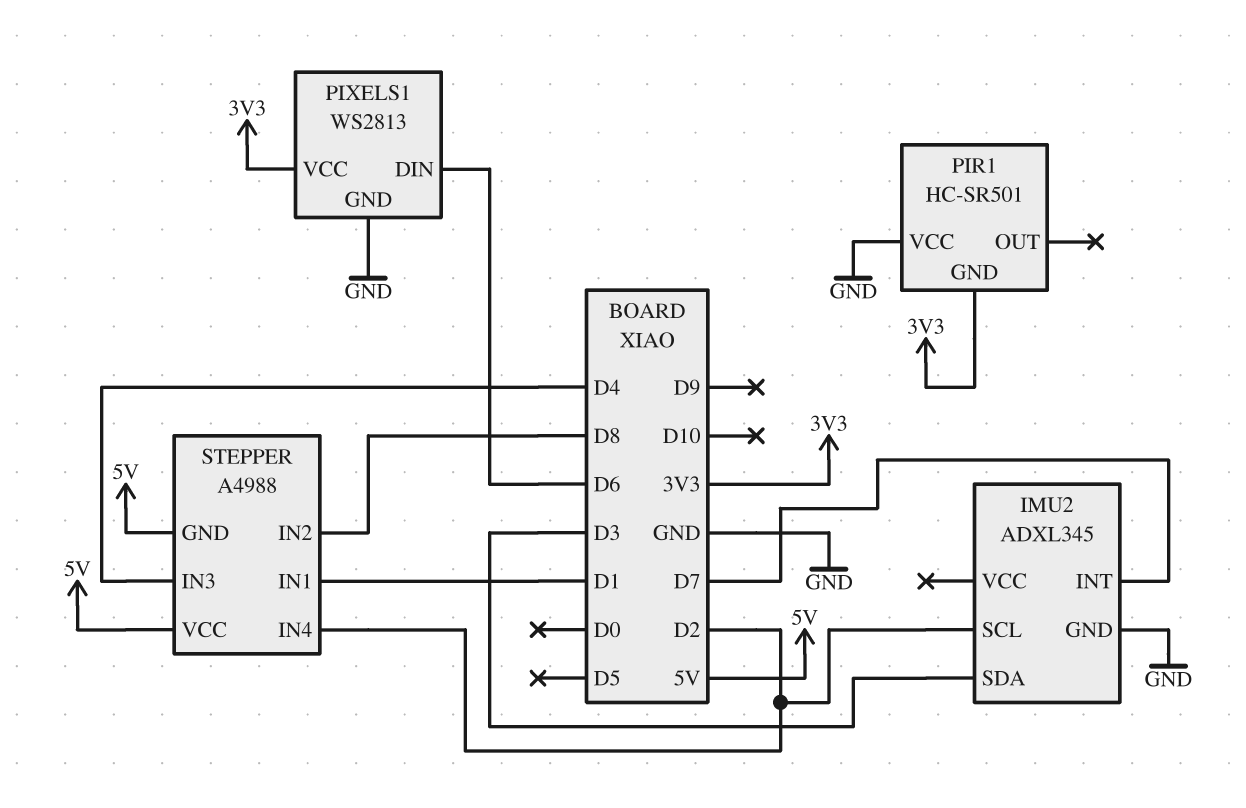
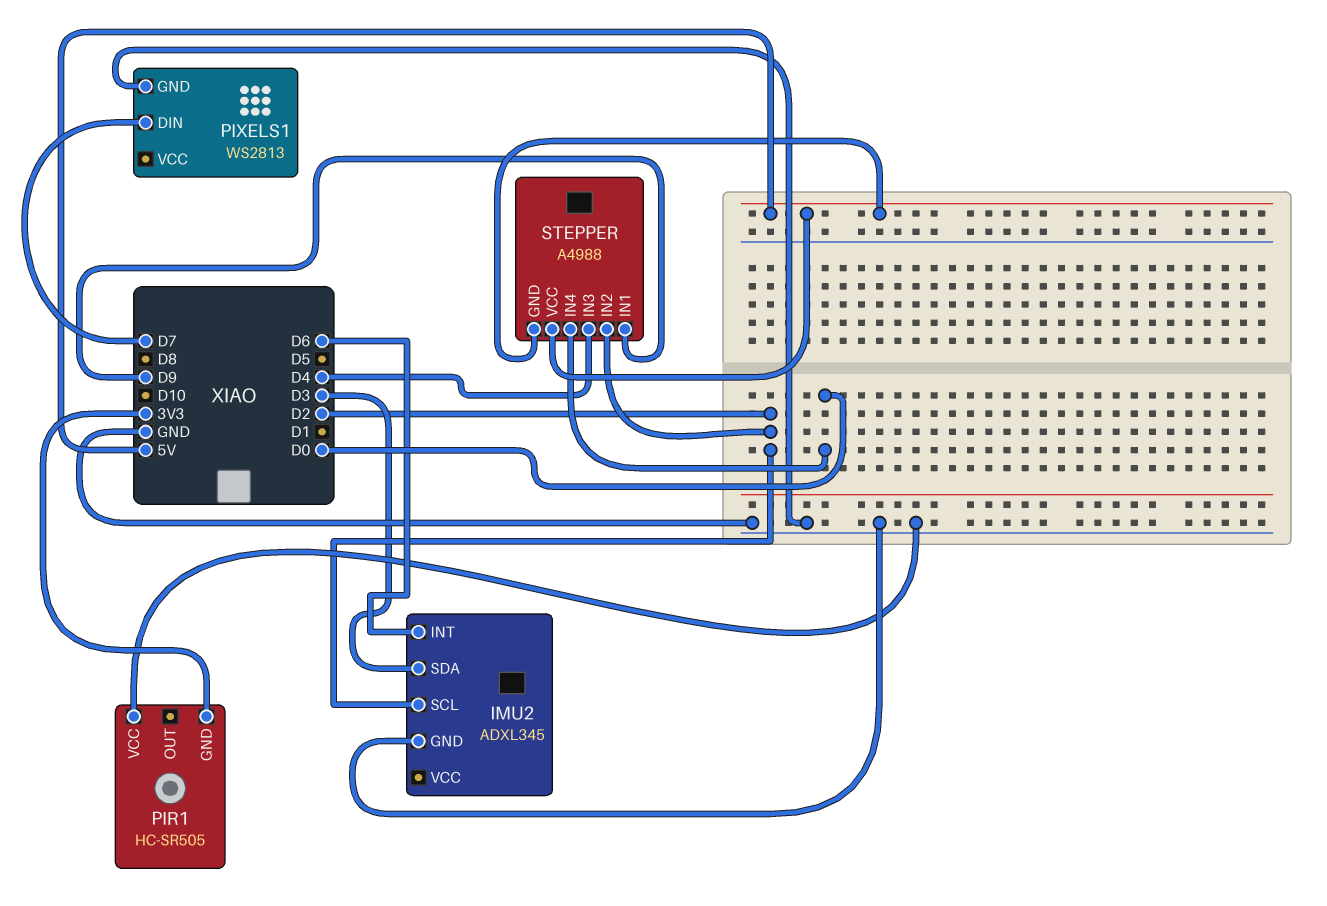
IMU2 pin INT: D7 -> D6
PIR1: HC-SR501 -> HC-SR505
PIXELS1 pin DIN: D6 -> D7
PIXELS1 pin VCC: 3V3 -> none
STEPPER pin IN1: D1 -> D9
STEPPER pin IN2: D8 -> D2
STEPPER pin IN4: D2 -> D0

